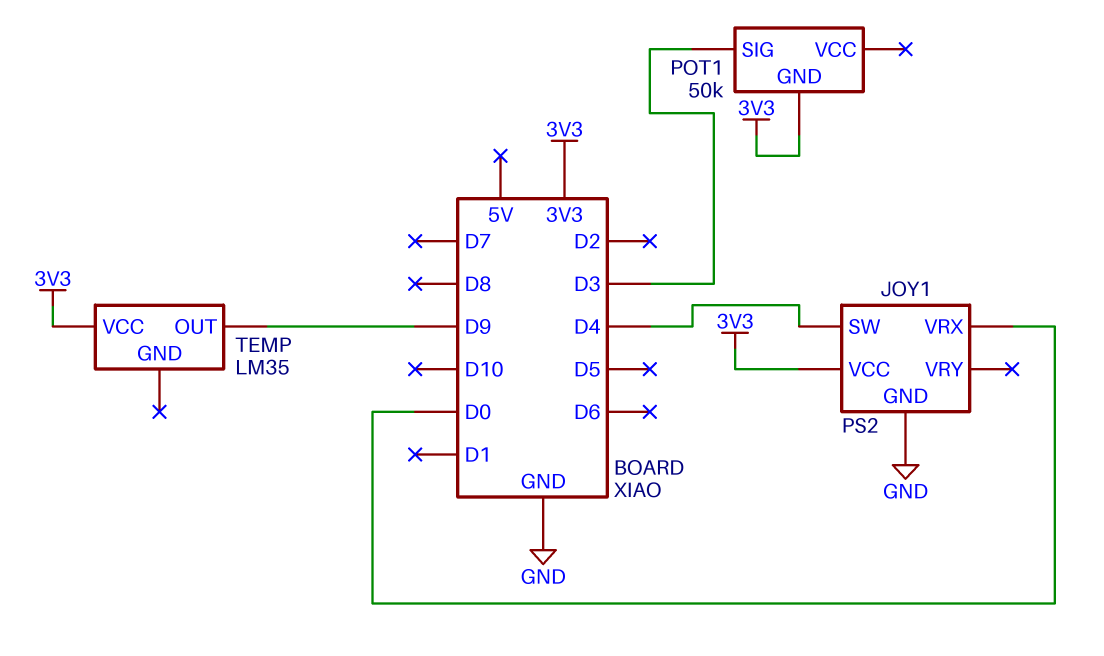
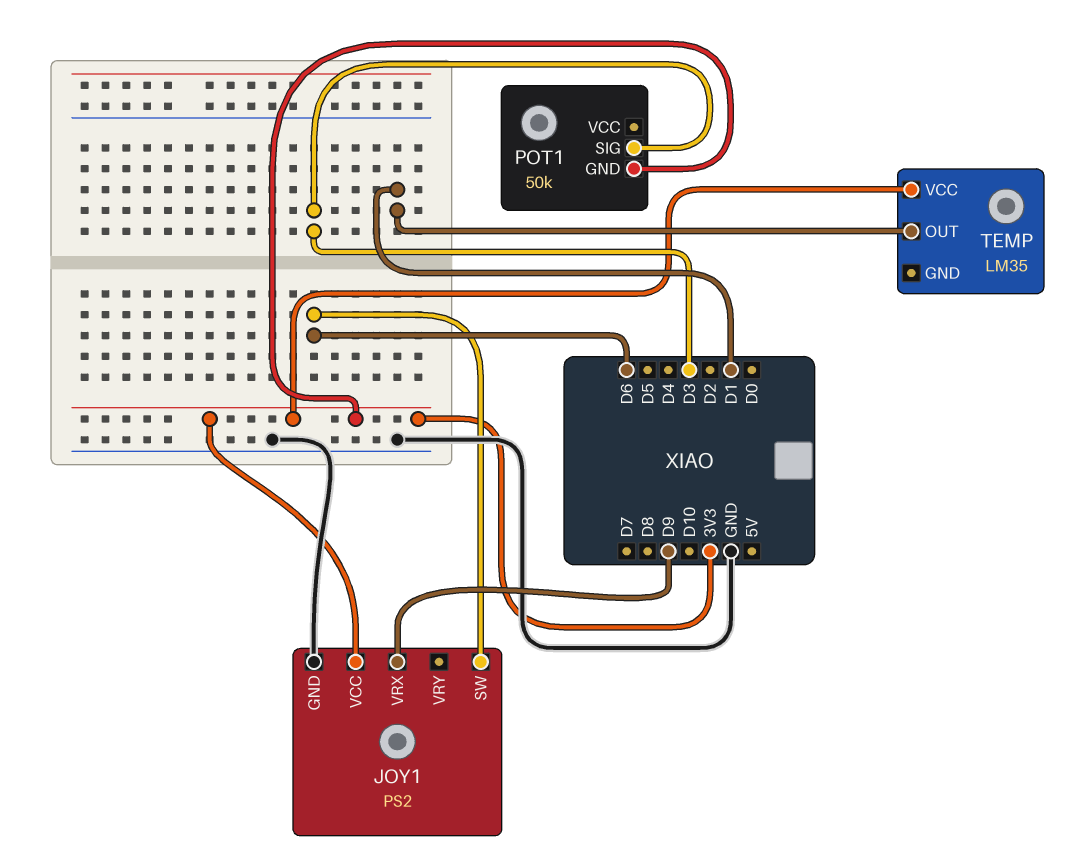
JOY1 pin SW: D4 -> D6
JOY1 pin VRX: D0 -> D9
TEMP pin OUT: D9 -> D1

